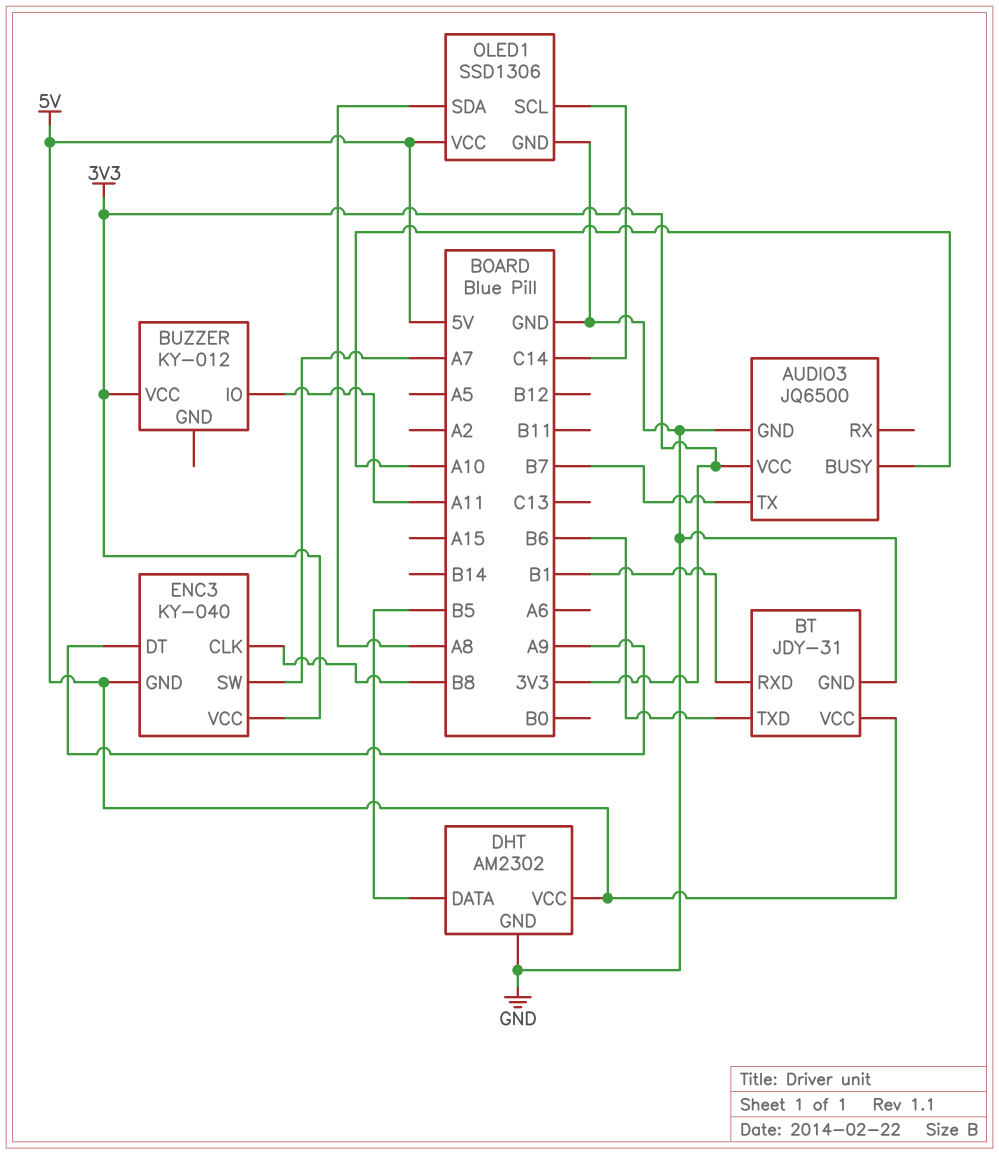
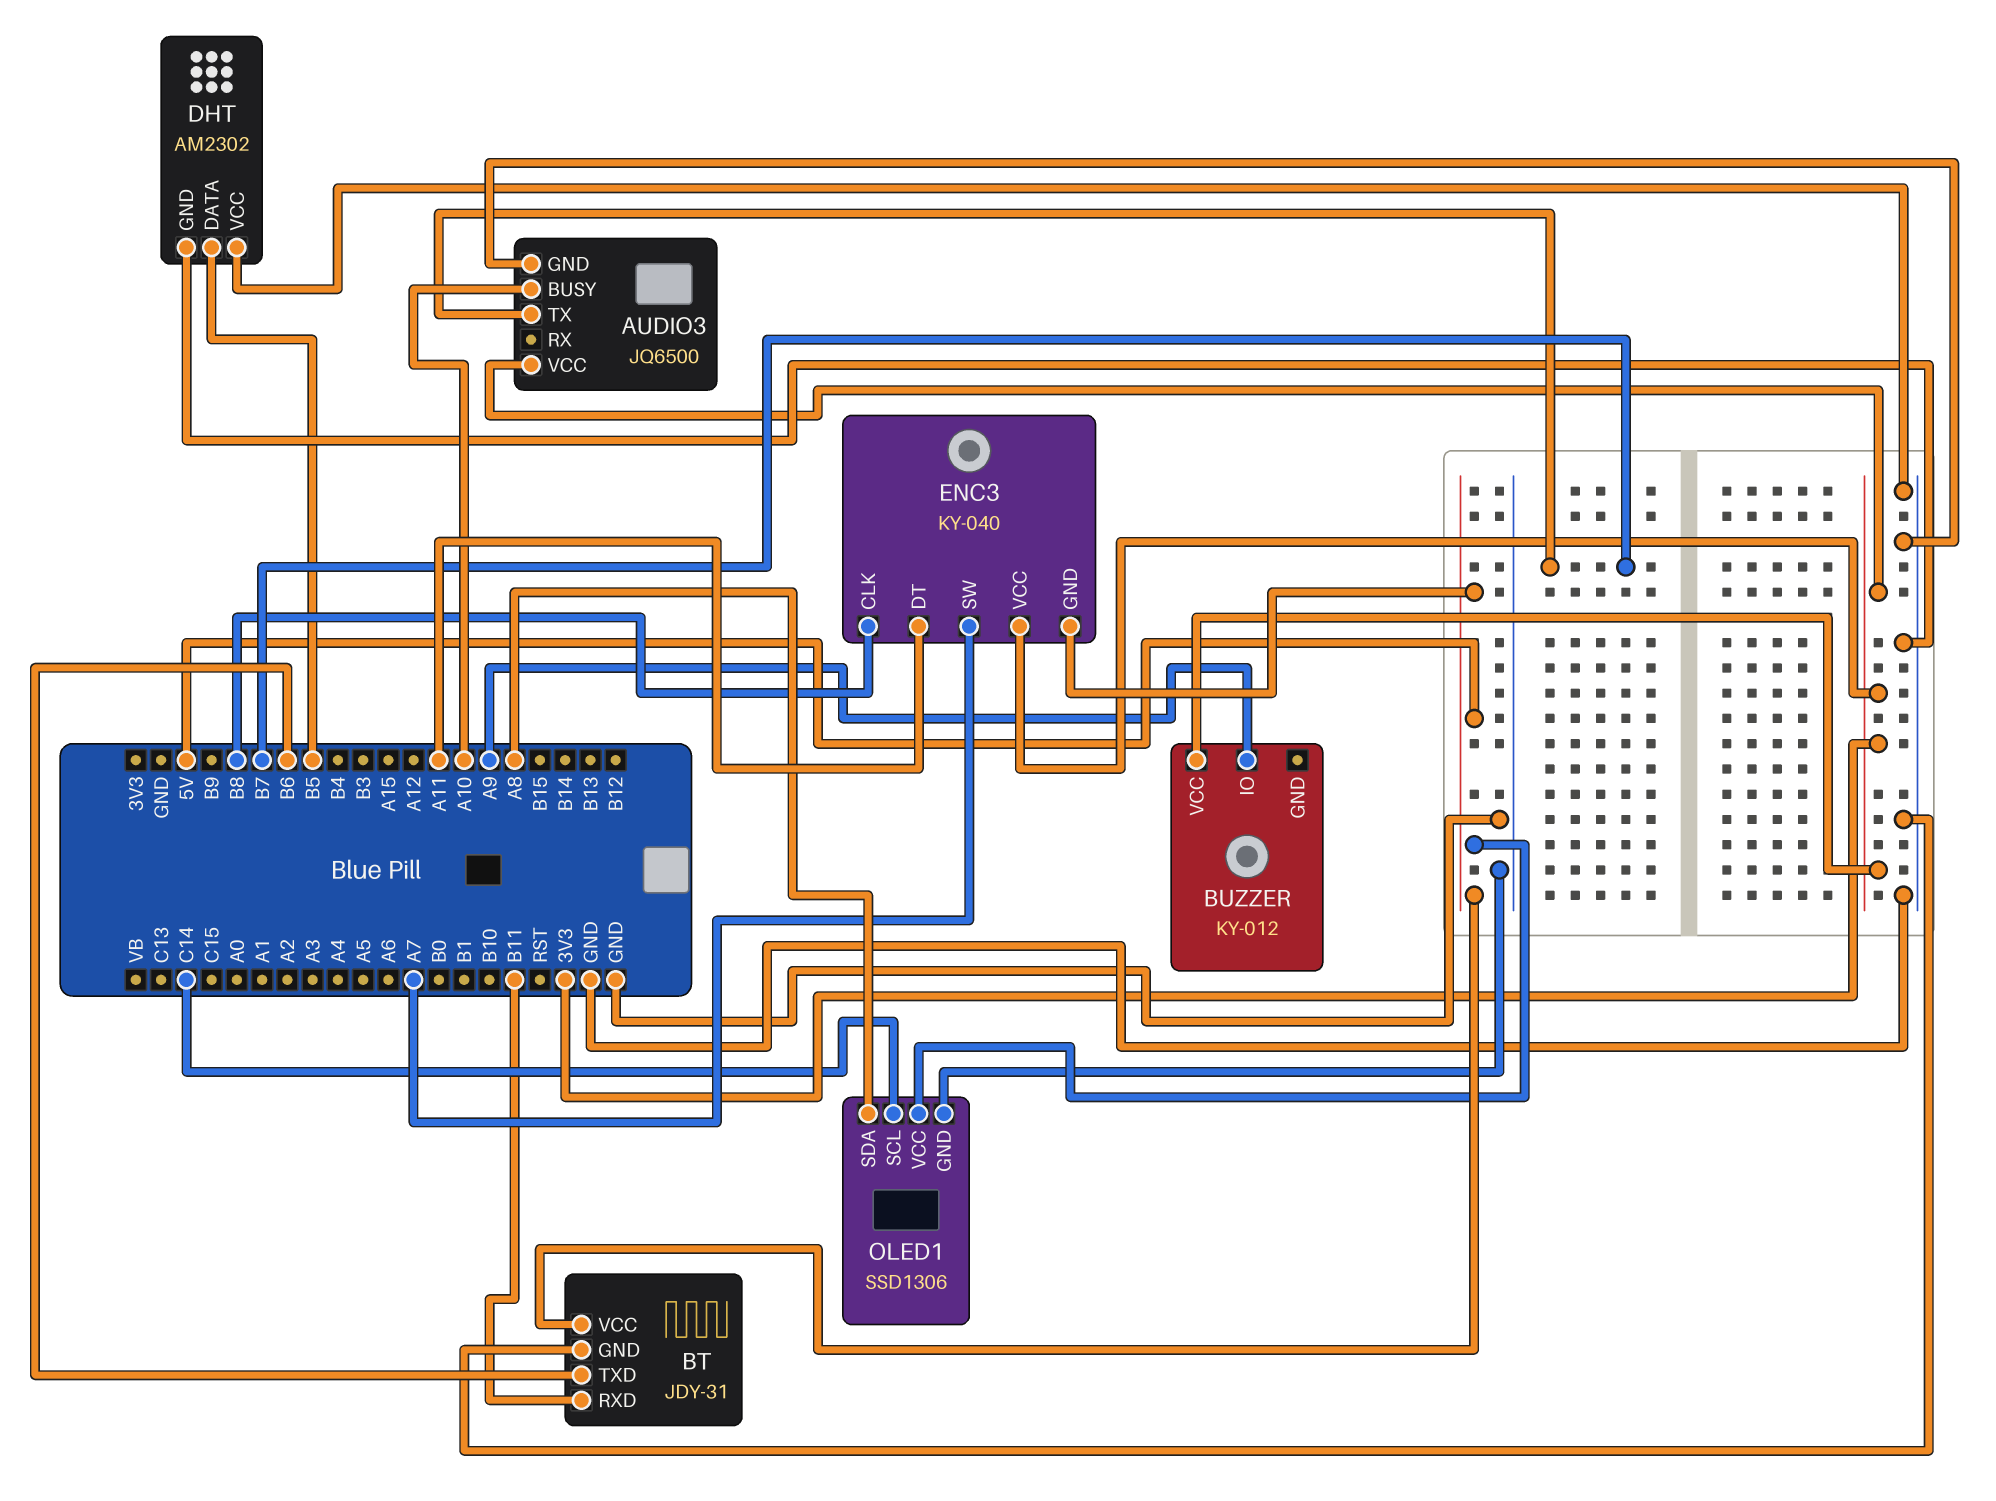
BT pin RXD: B1 -> B11
BUZZER pin IO: A11 -> A9
DHT pin VCC: 5V -> GND
ENC3 pin DT: A9 -> A11

